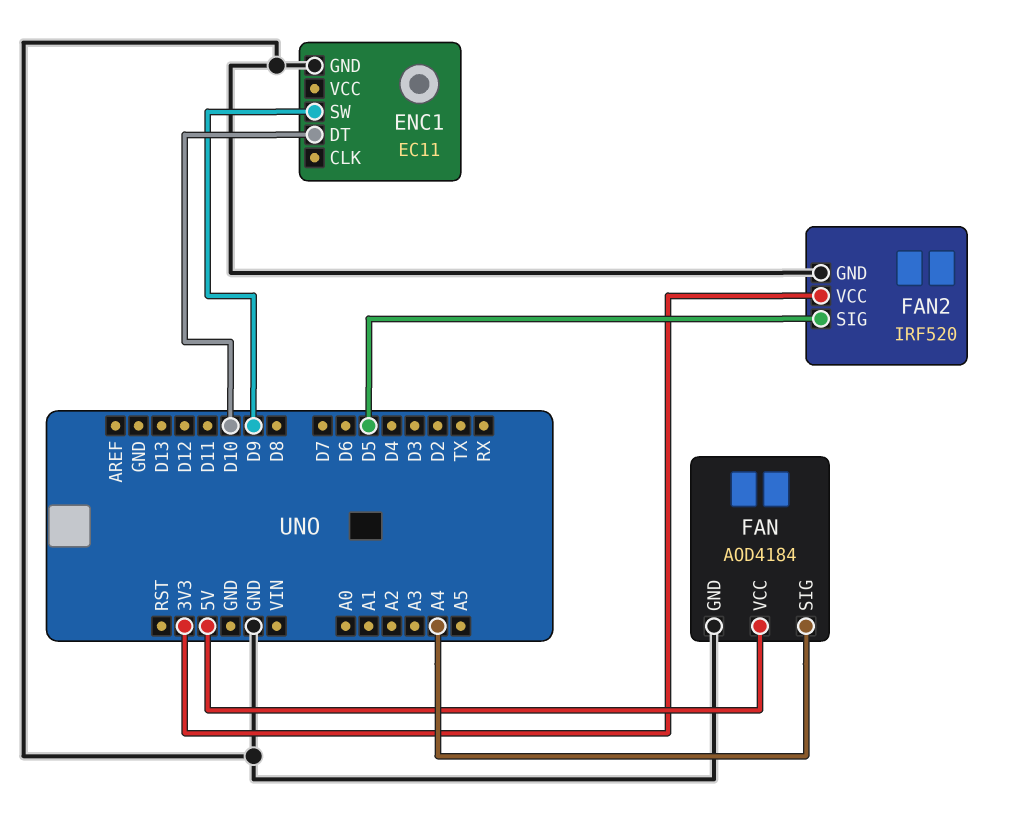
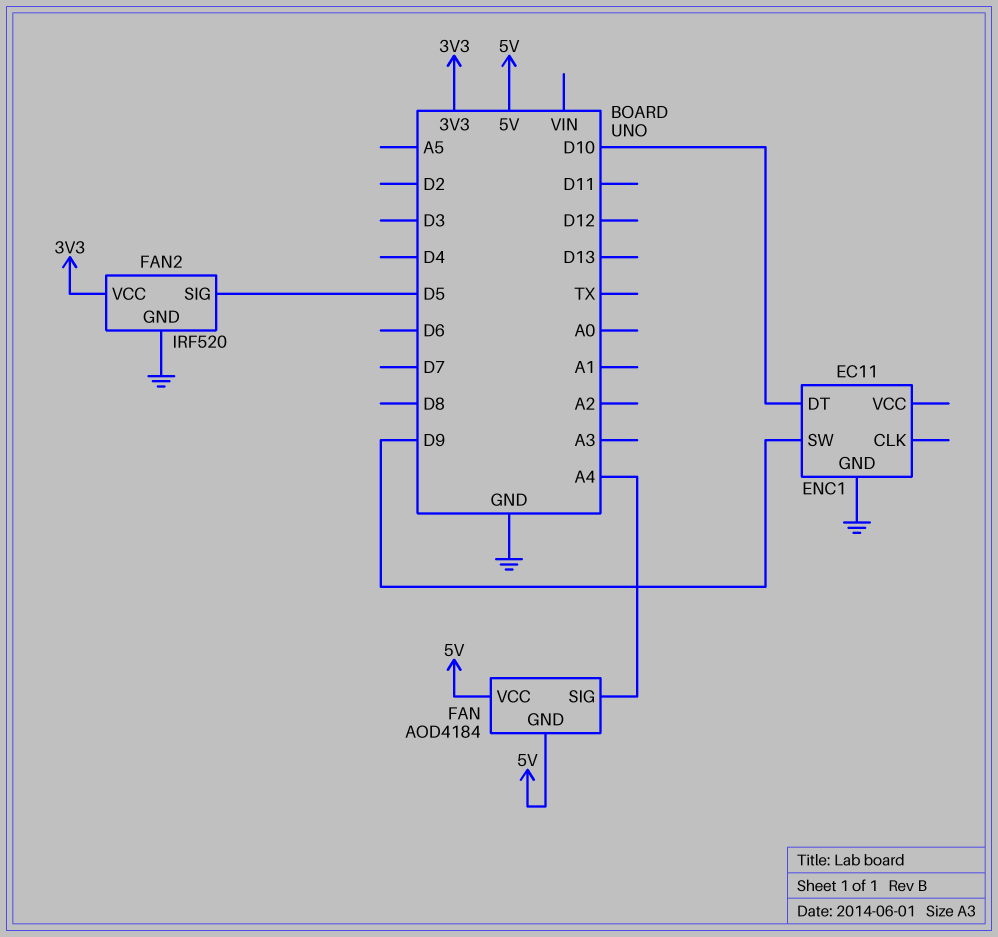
FAN pin GND: GND -> 5V

